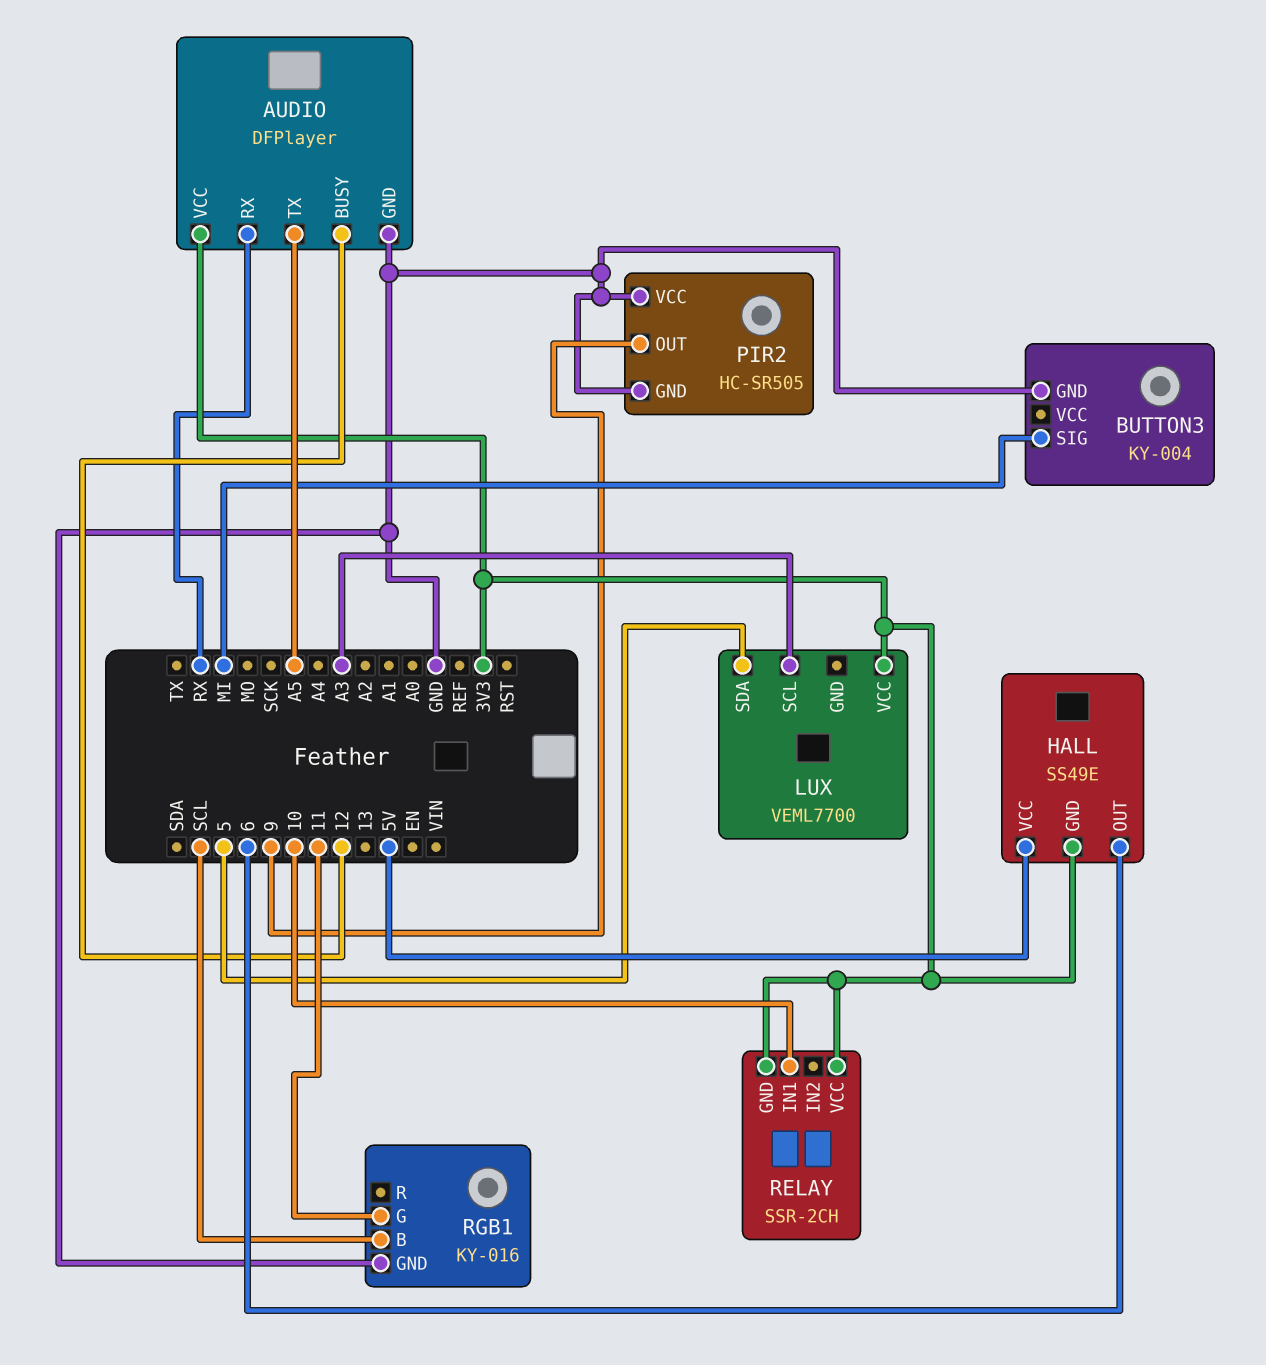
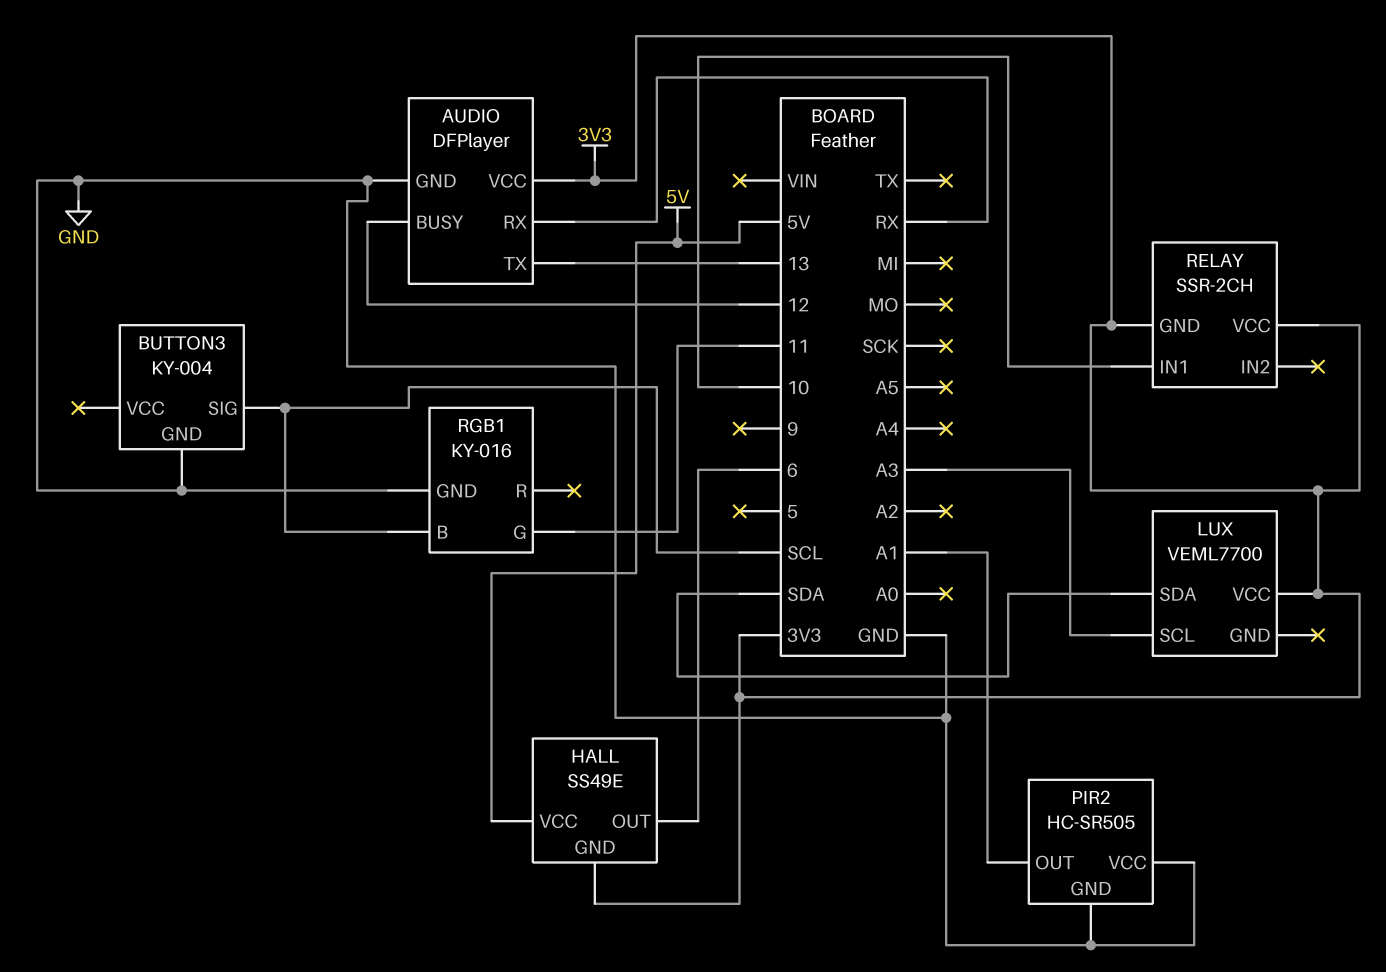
AUDIO pin TX: A5 -> 13
BUTTON3 pin SIG: MI -> SCL
LUX pin SDA: 5 -> SDA
PIR2 pin OUT: 9 -> A1

